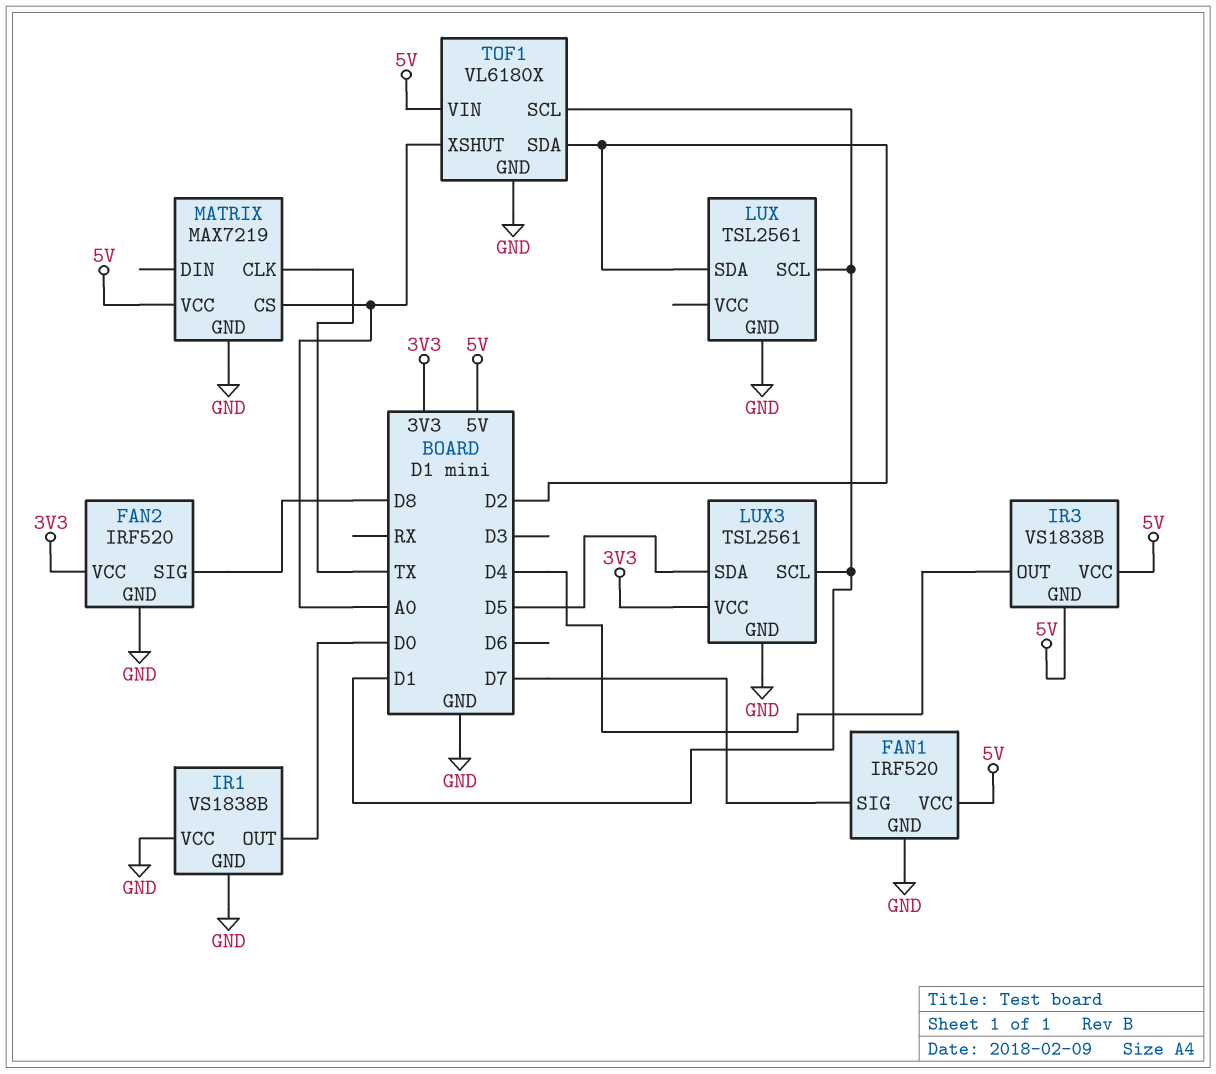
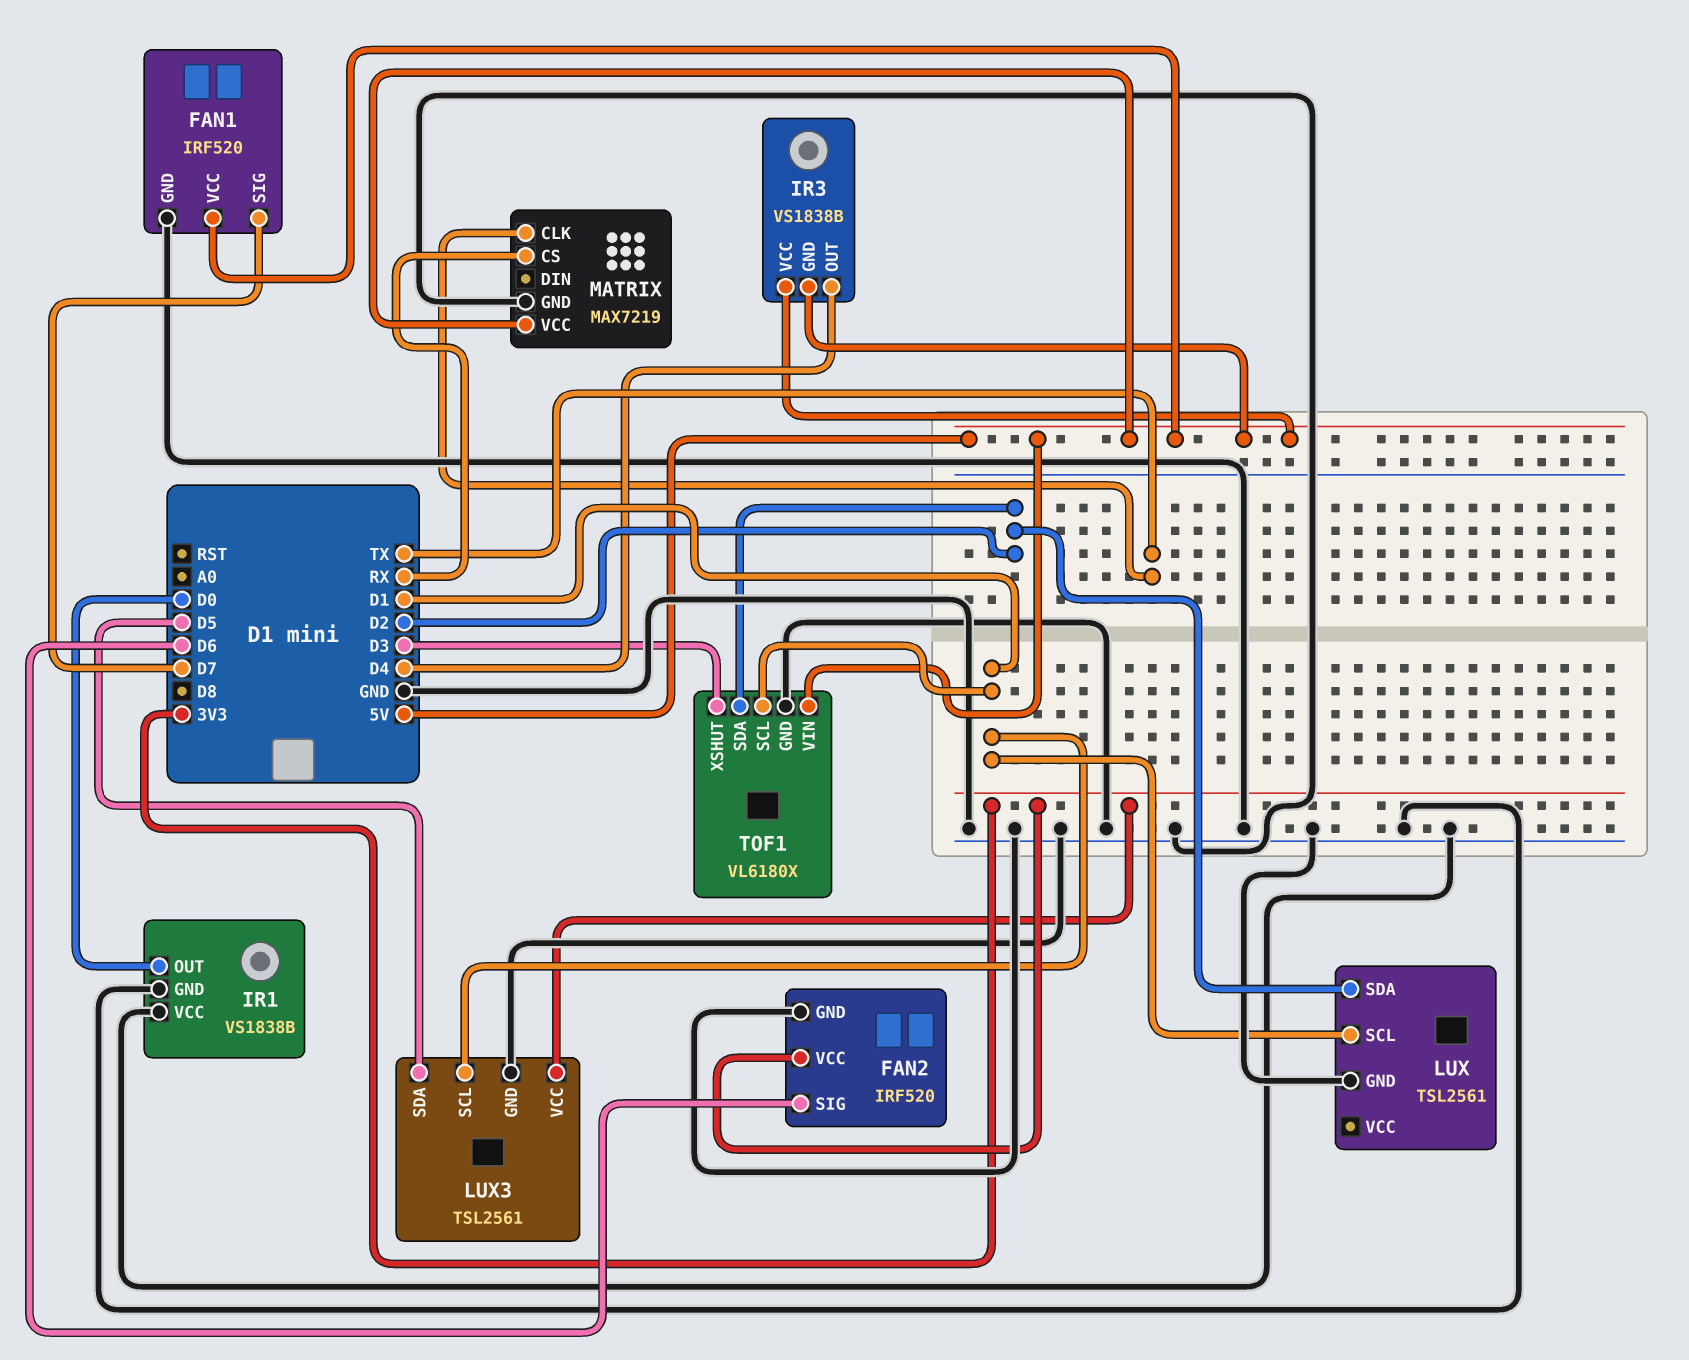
FAN2 pin SIG: D8 -> D6
MATRIX pin CS: A0 -> RX
TOF1 pin XSHUT: A0 -> D3

